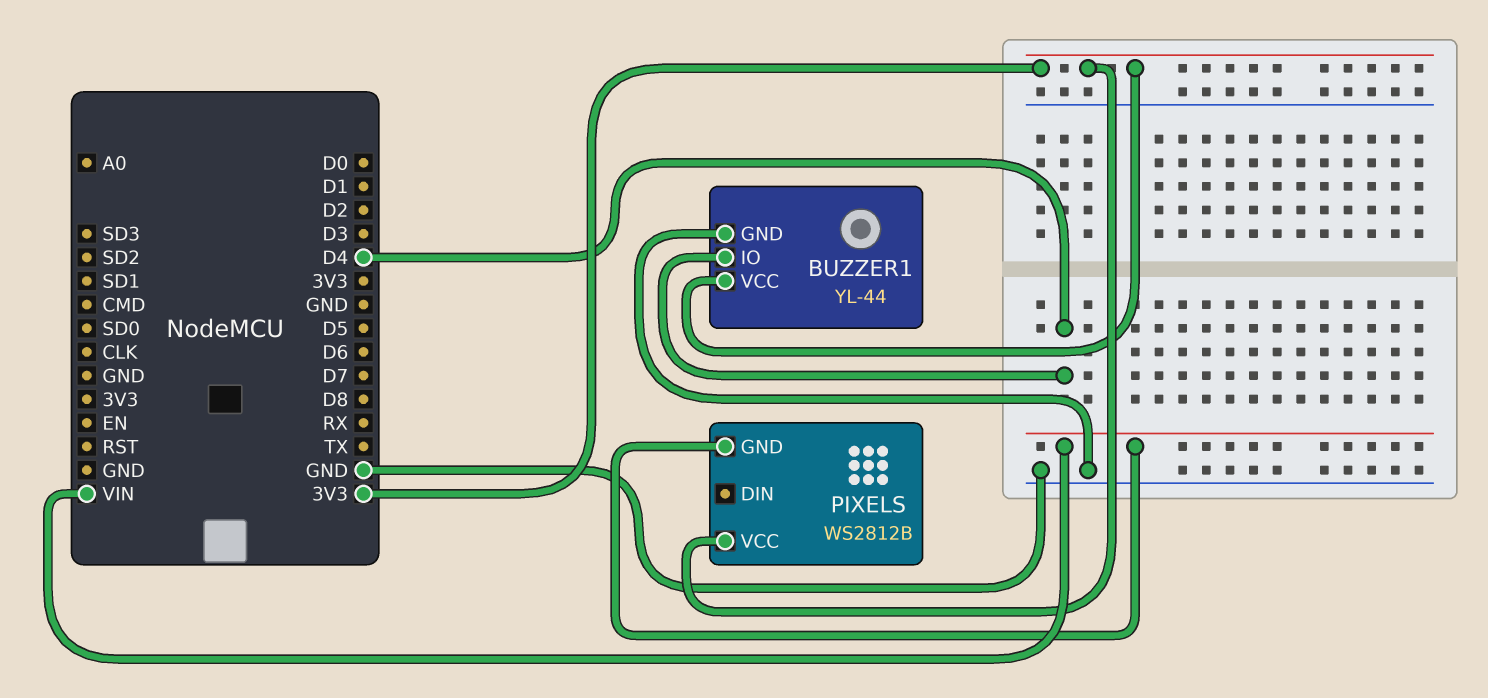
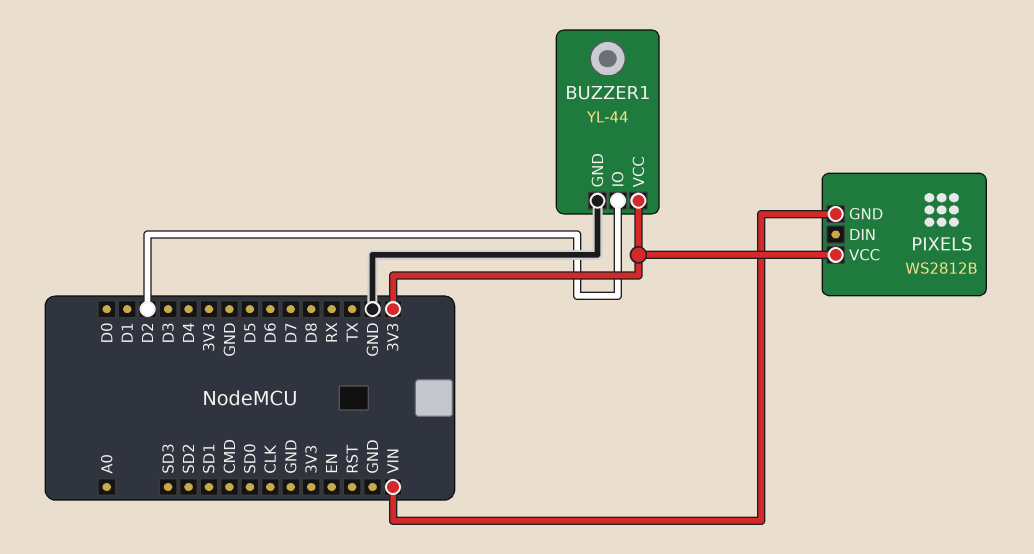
BUZZER1 pin IO: D4 -> D2

